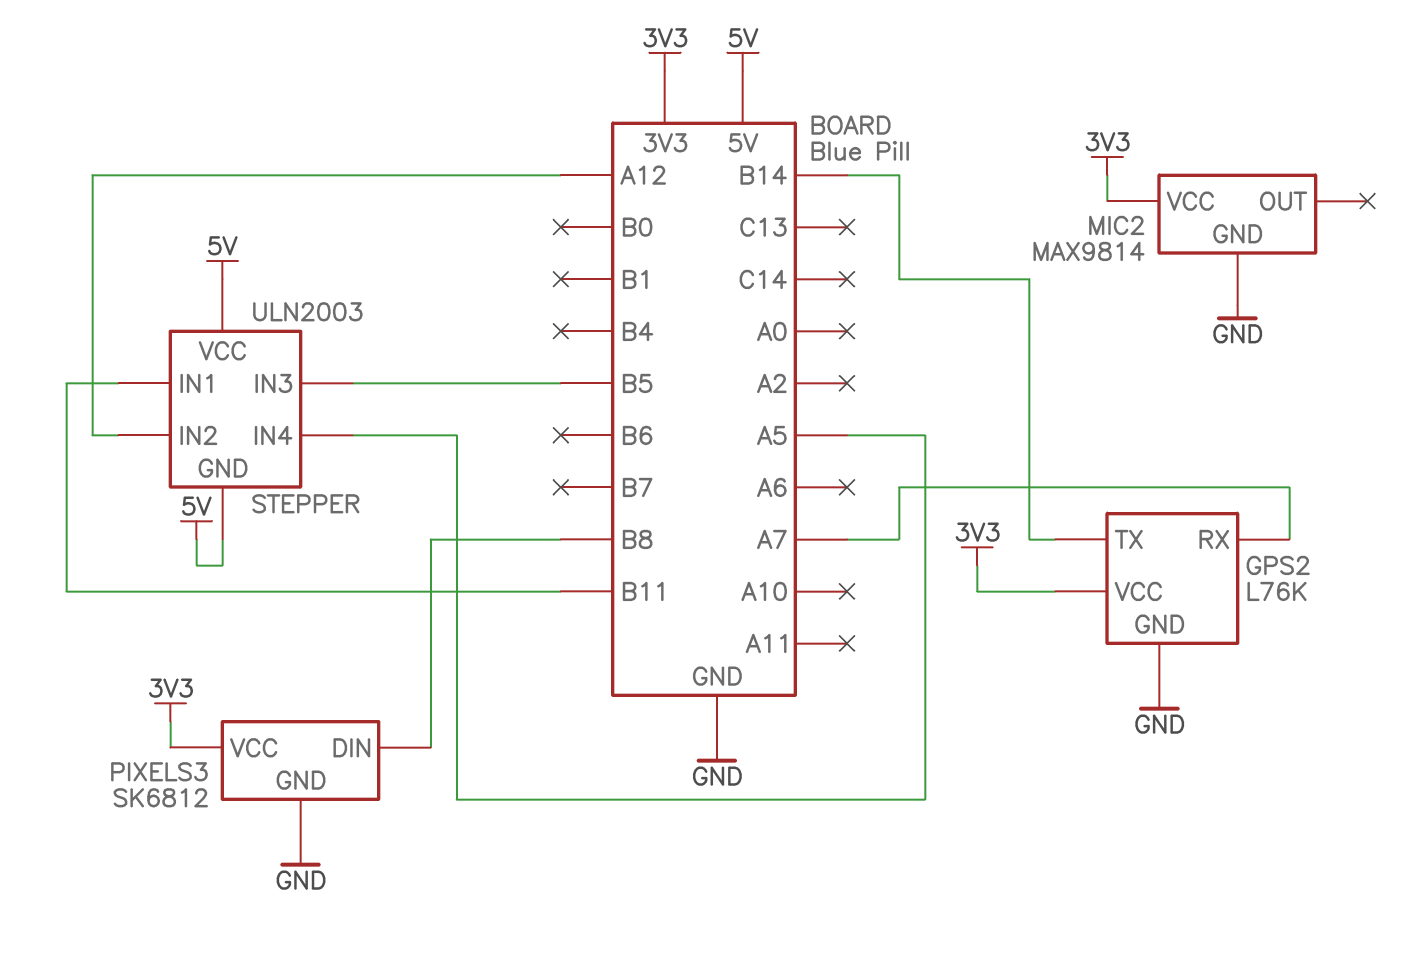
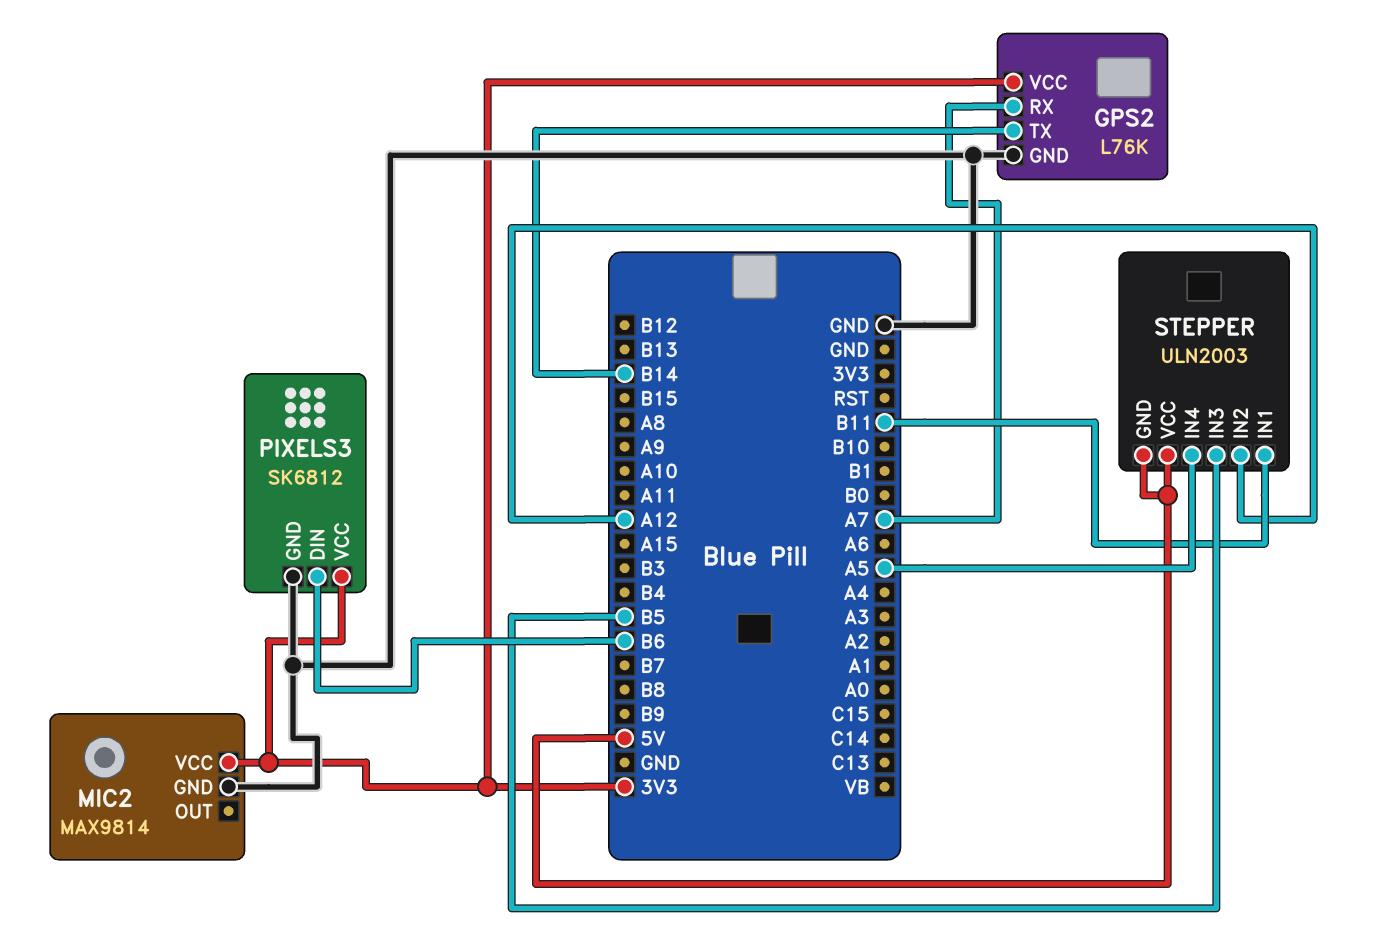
PIXELS3 pin DIN: B8 -> B6

